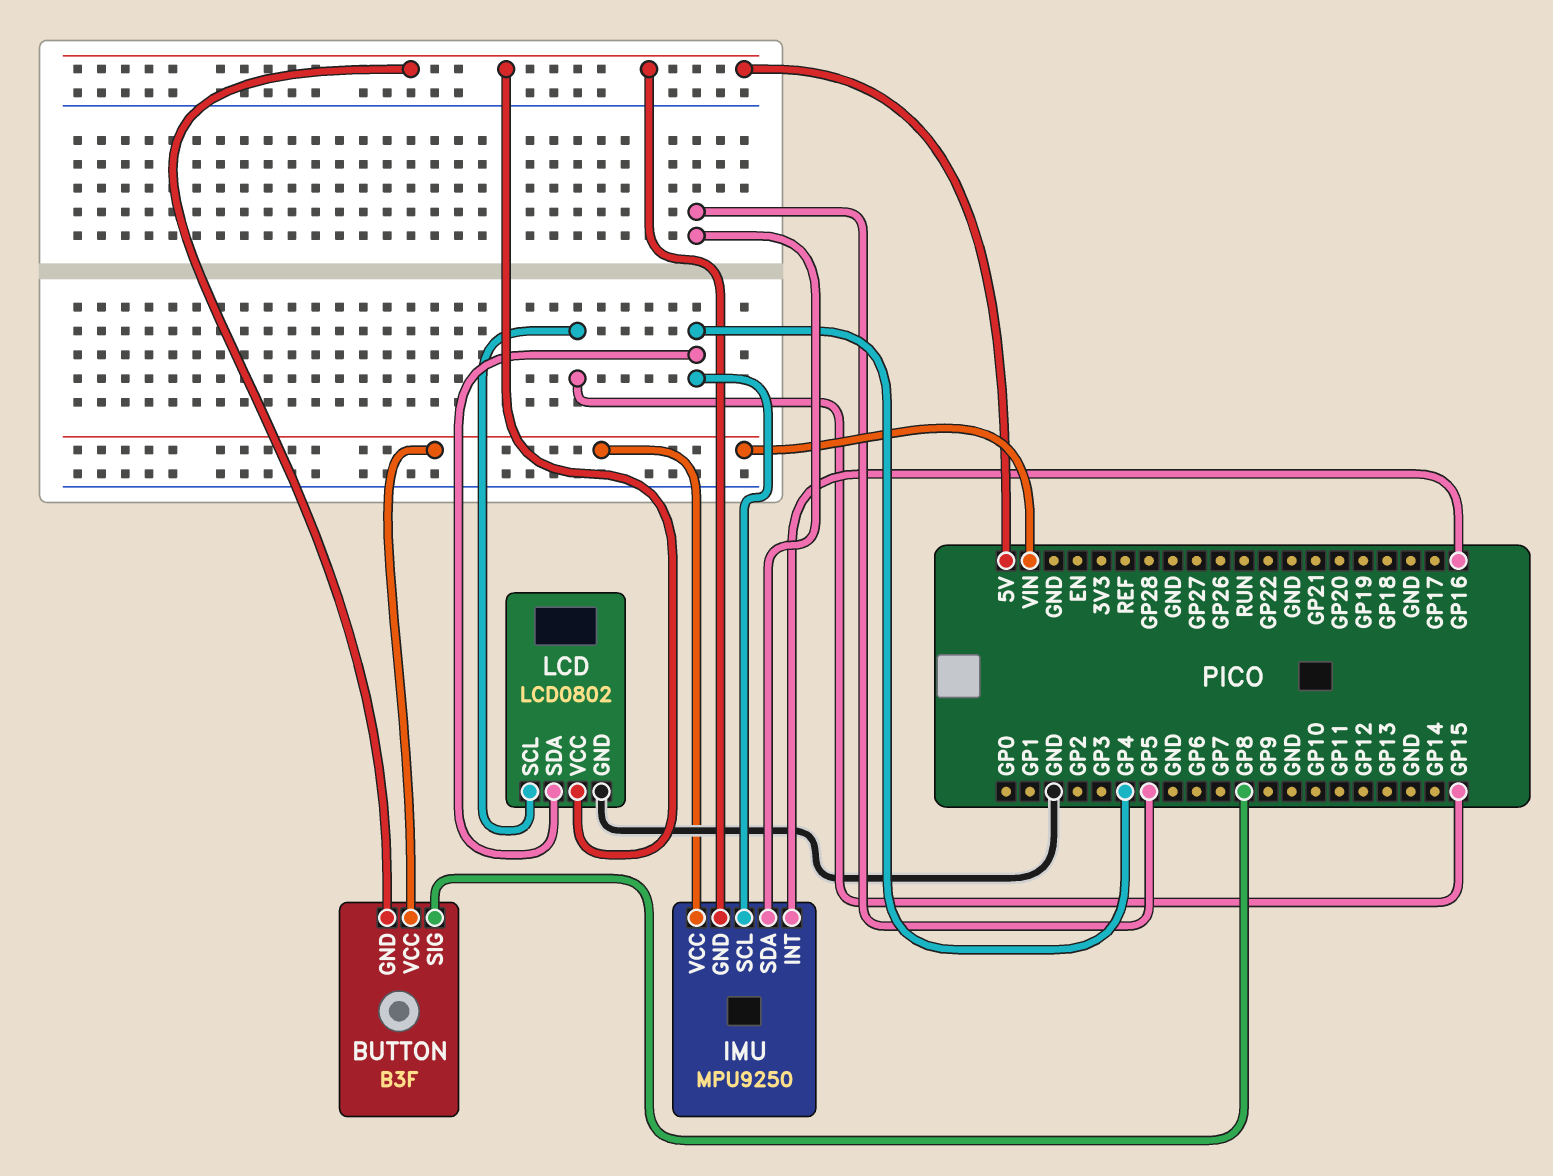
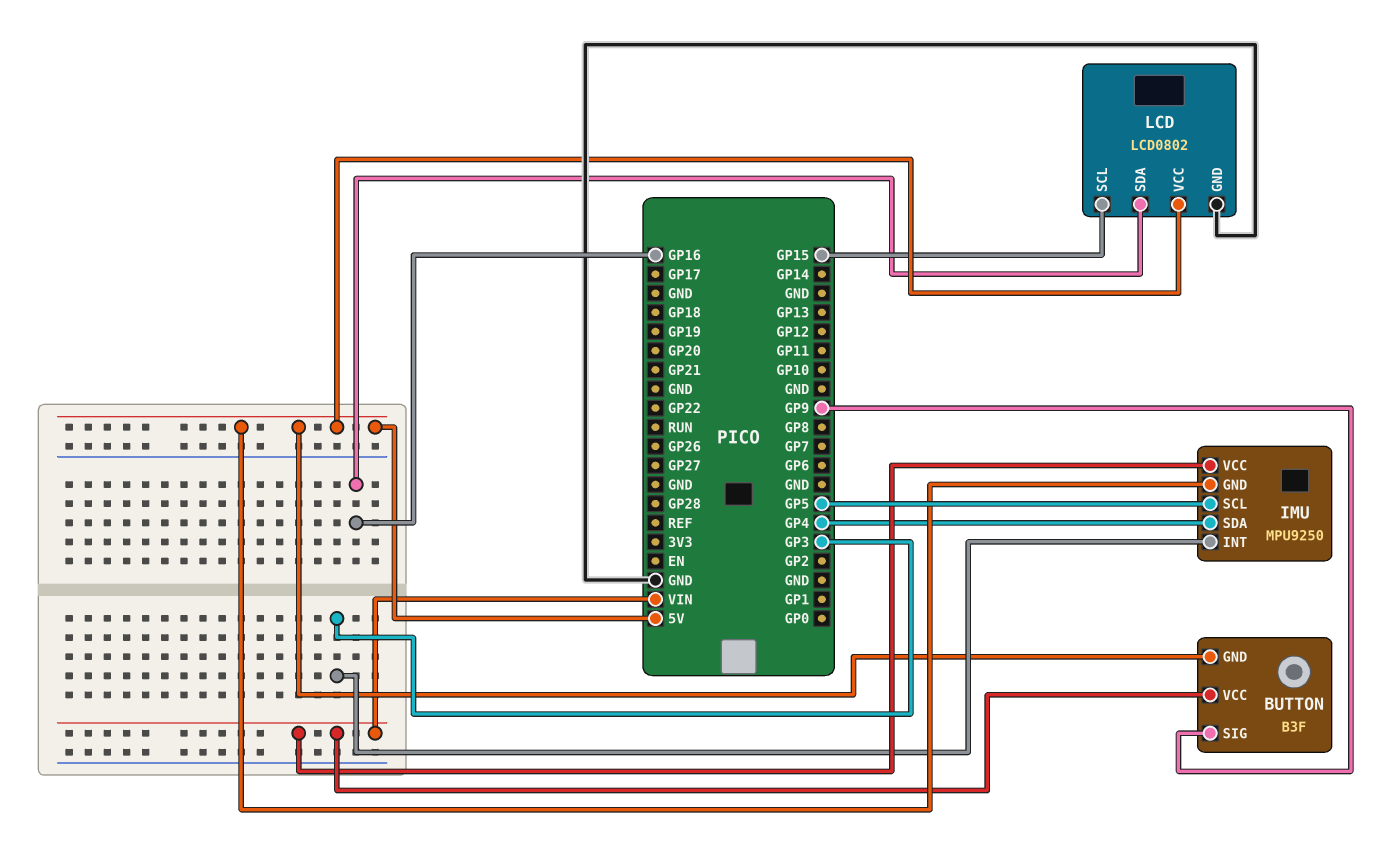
BUTTON pin SIG: GP8 -> GP9
IMU pin INT: GP16 -> GP3
IMU pin SCL: GP4 -> GP5
IMU pin SDA: GP5 -> GP4
LCD pin SDA: GP4 -> GP16

